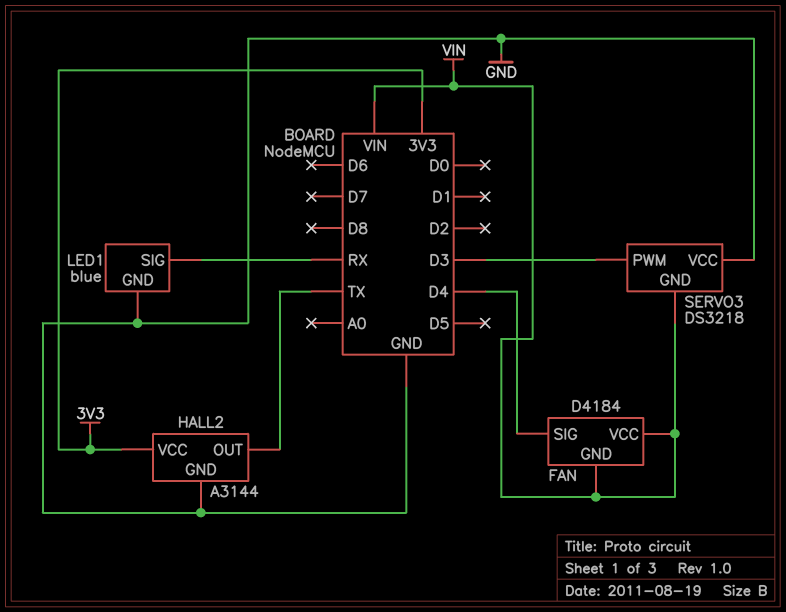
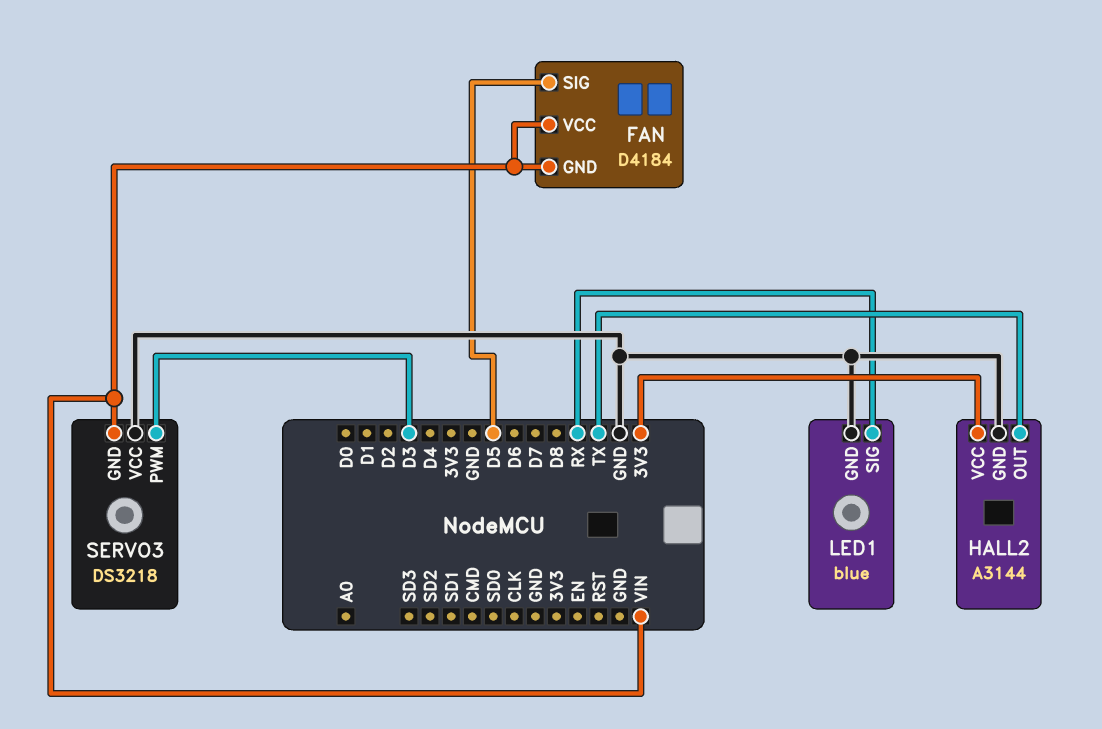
FAN pin SIG: D4 -> D5

